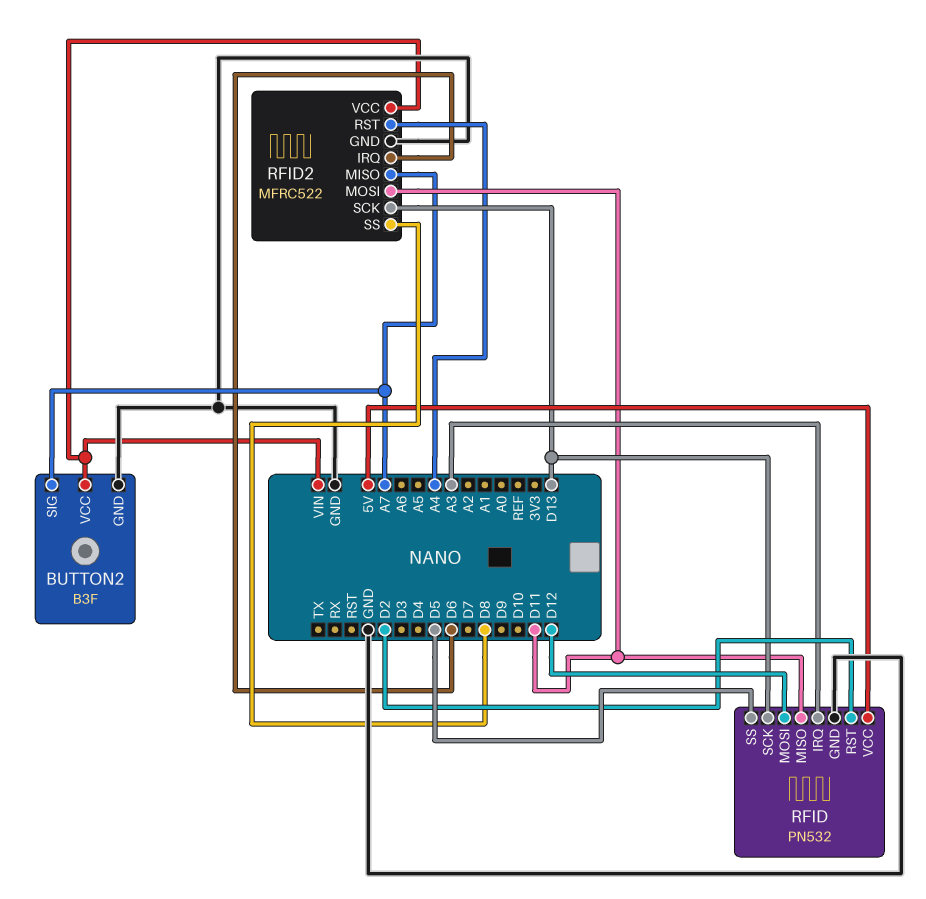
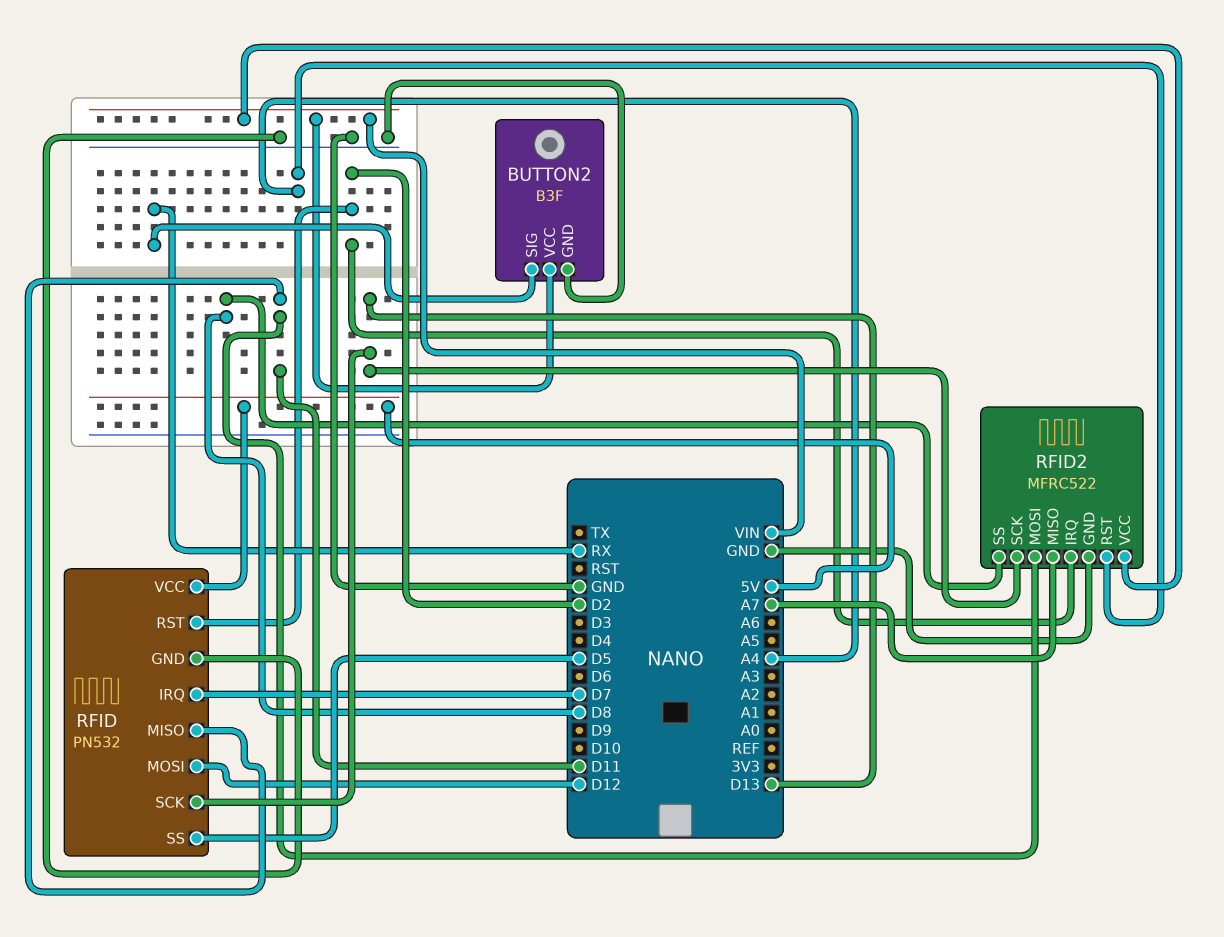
BUTTON2 pin SIG: A7 -> RX
RFID pin IRQ: A3 -> D7
RFID2 pin IRQ: D6 -> D2

